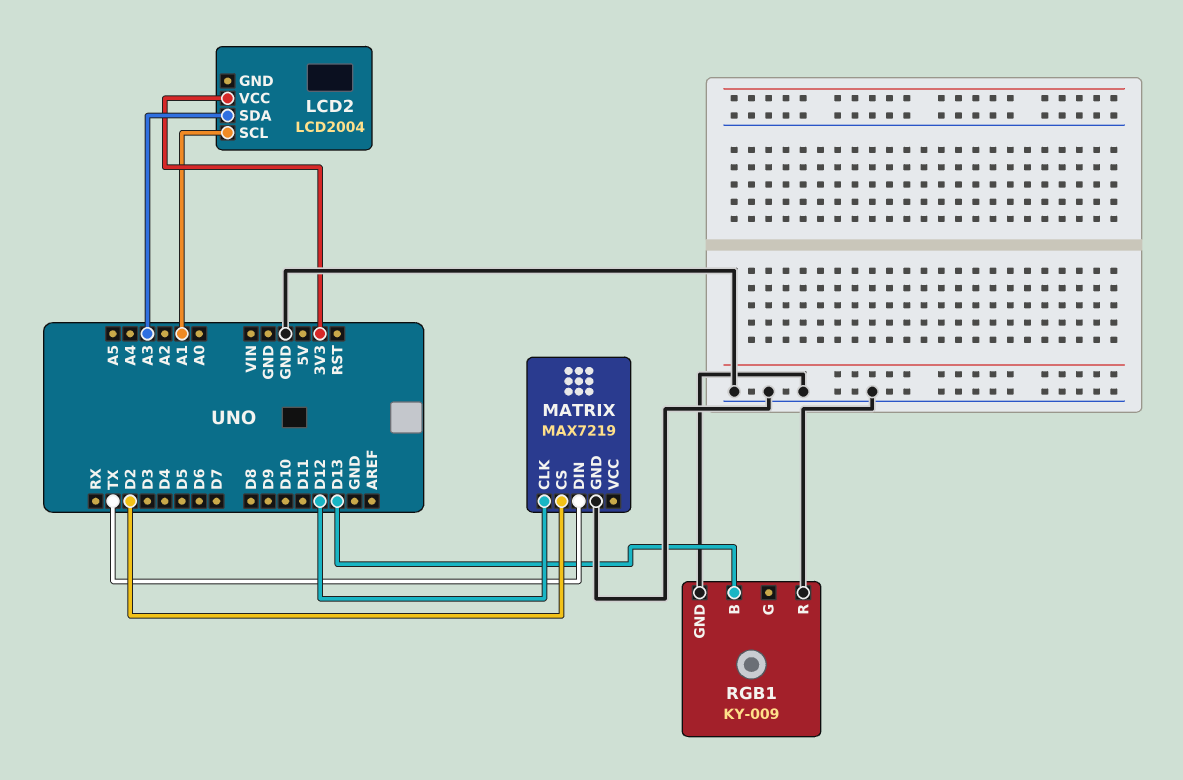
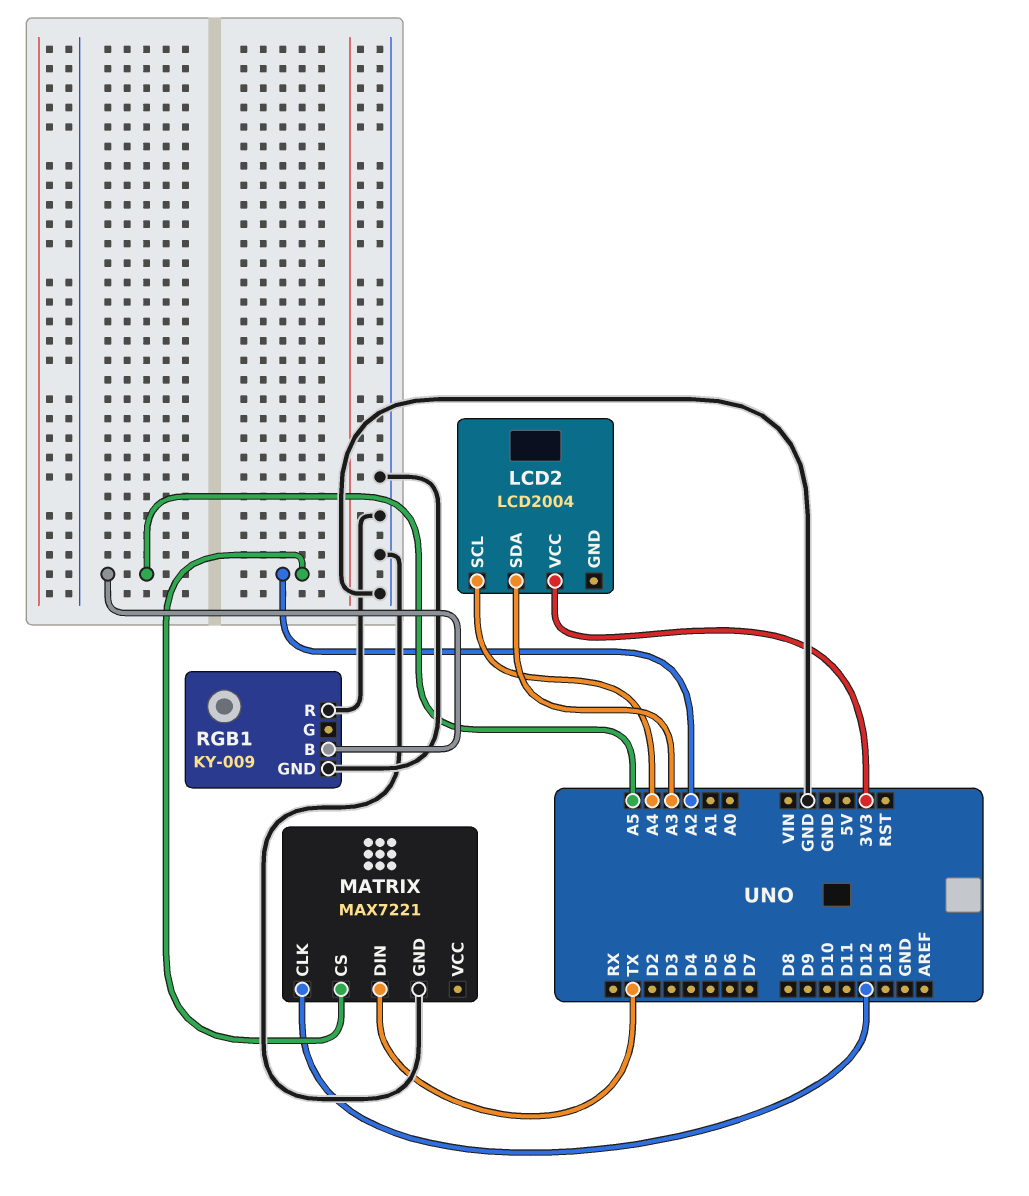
LCD2 pin SCL: A1 -> A4
MATRIX: MAX7219 -> MAX7221
MATRIX pin CS: D2 -> A2
RGB1 pin B: D13 -> A5

